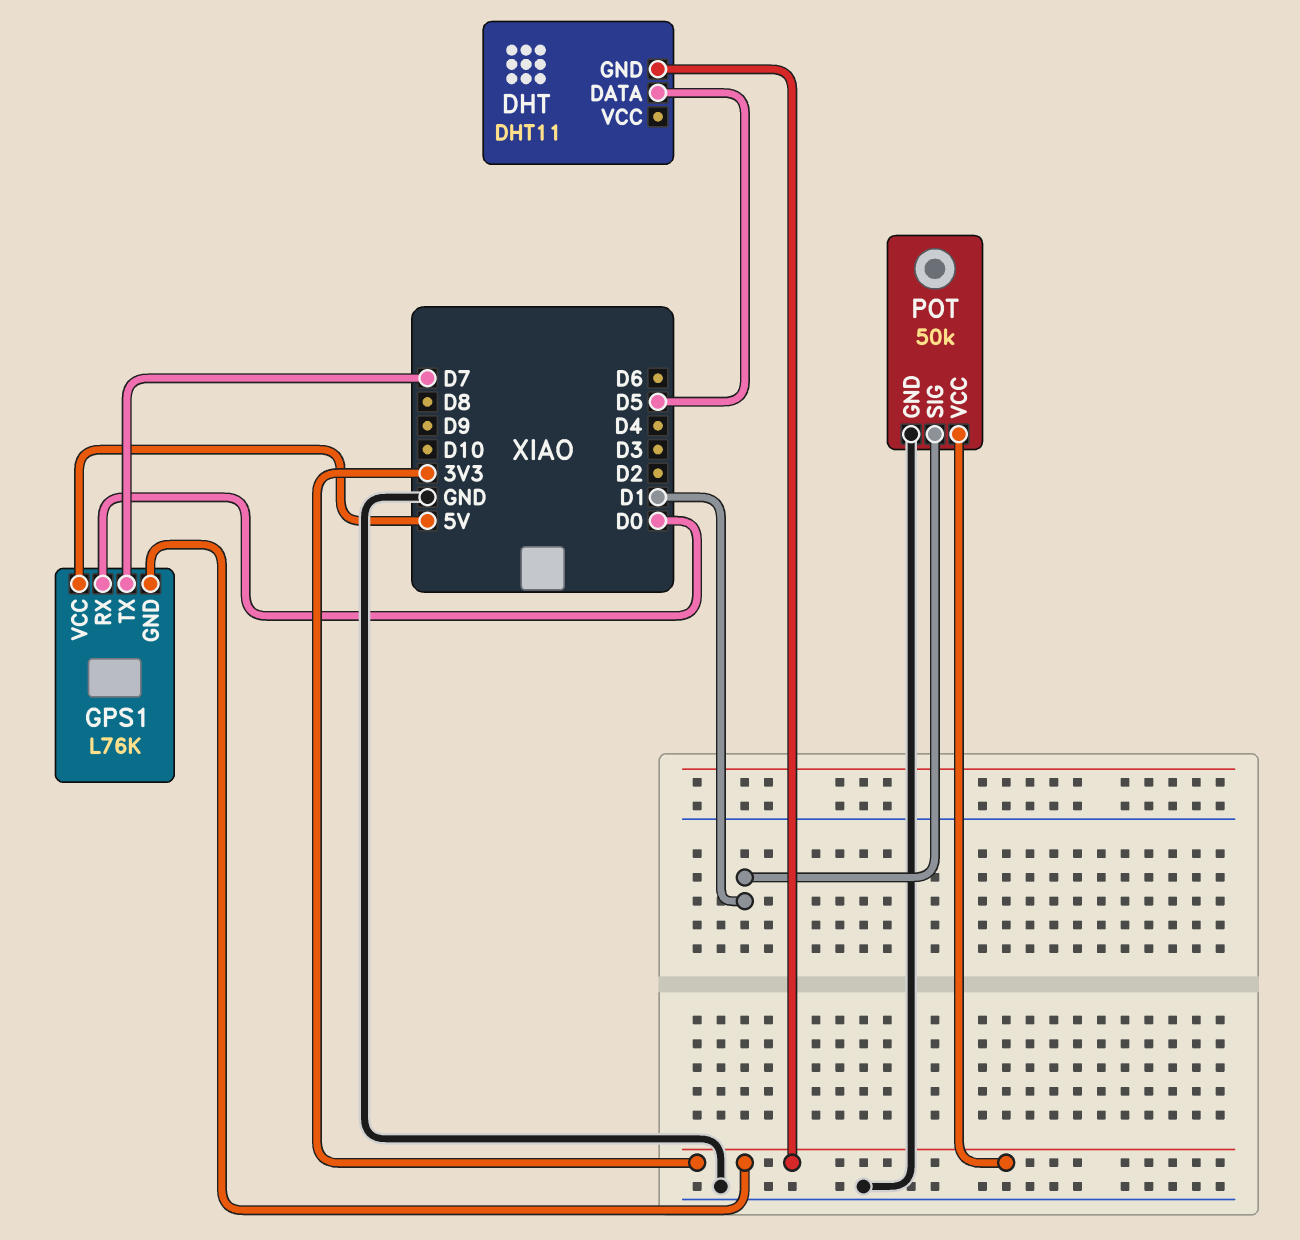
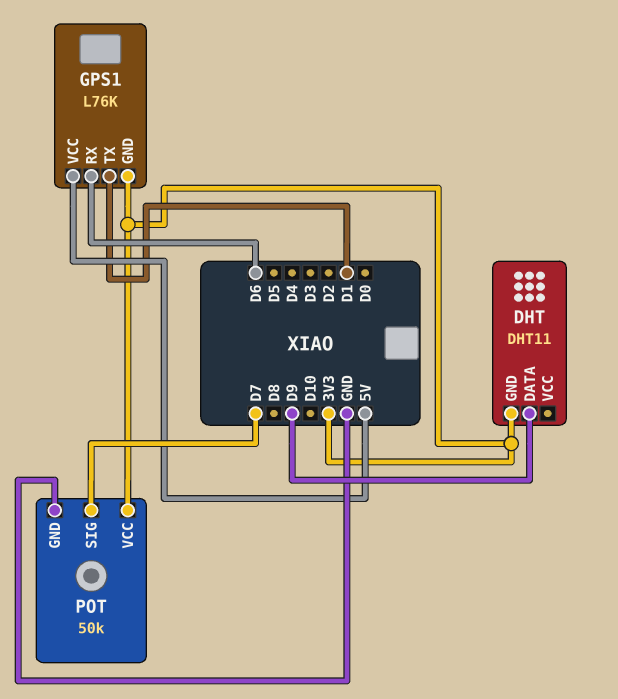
DHT pin DATA: D5 -> D9
GPS1 pin RX: D0 -> D6
GPS1 pin TX: D7 -> D1
POT pin SIG: D1 -> D7

